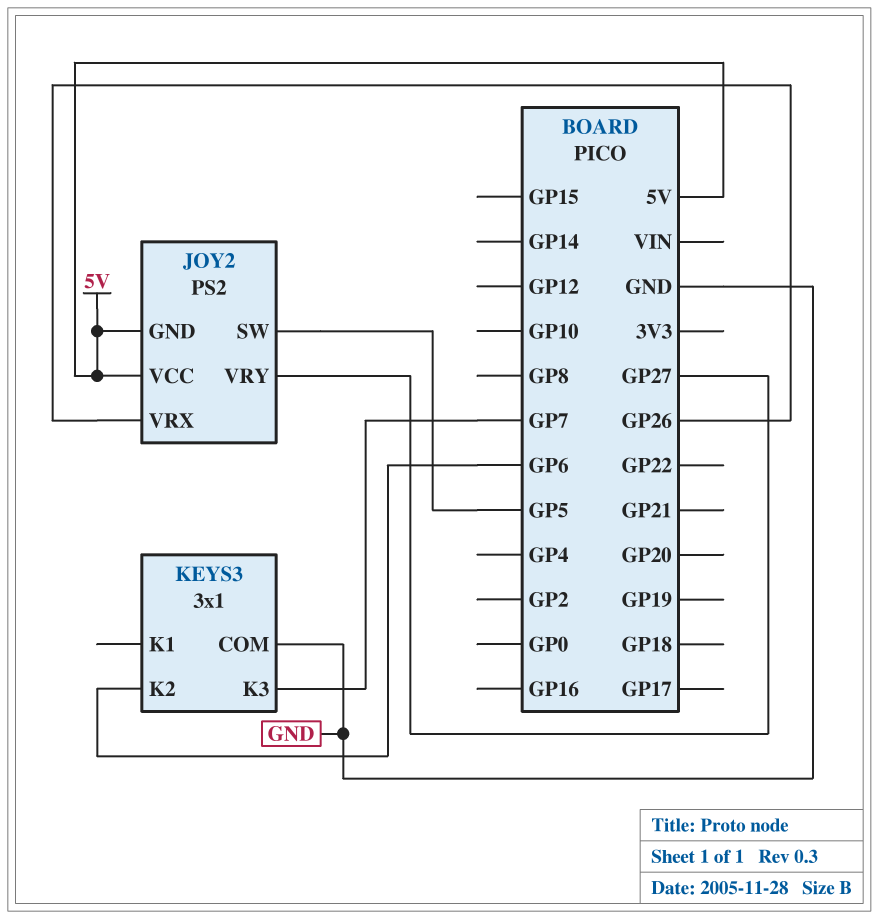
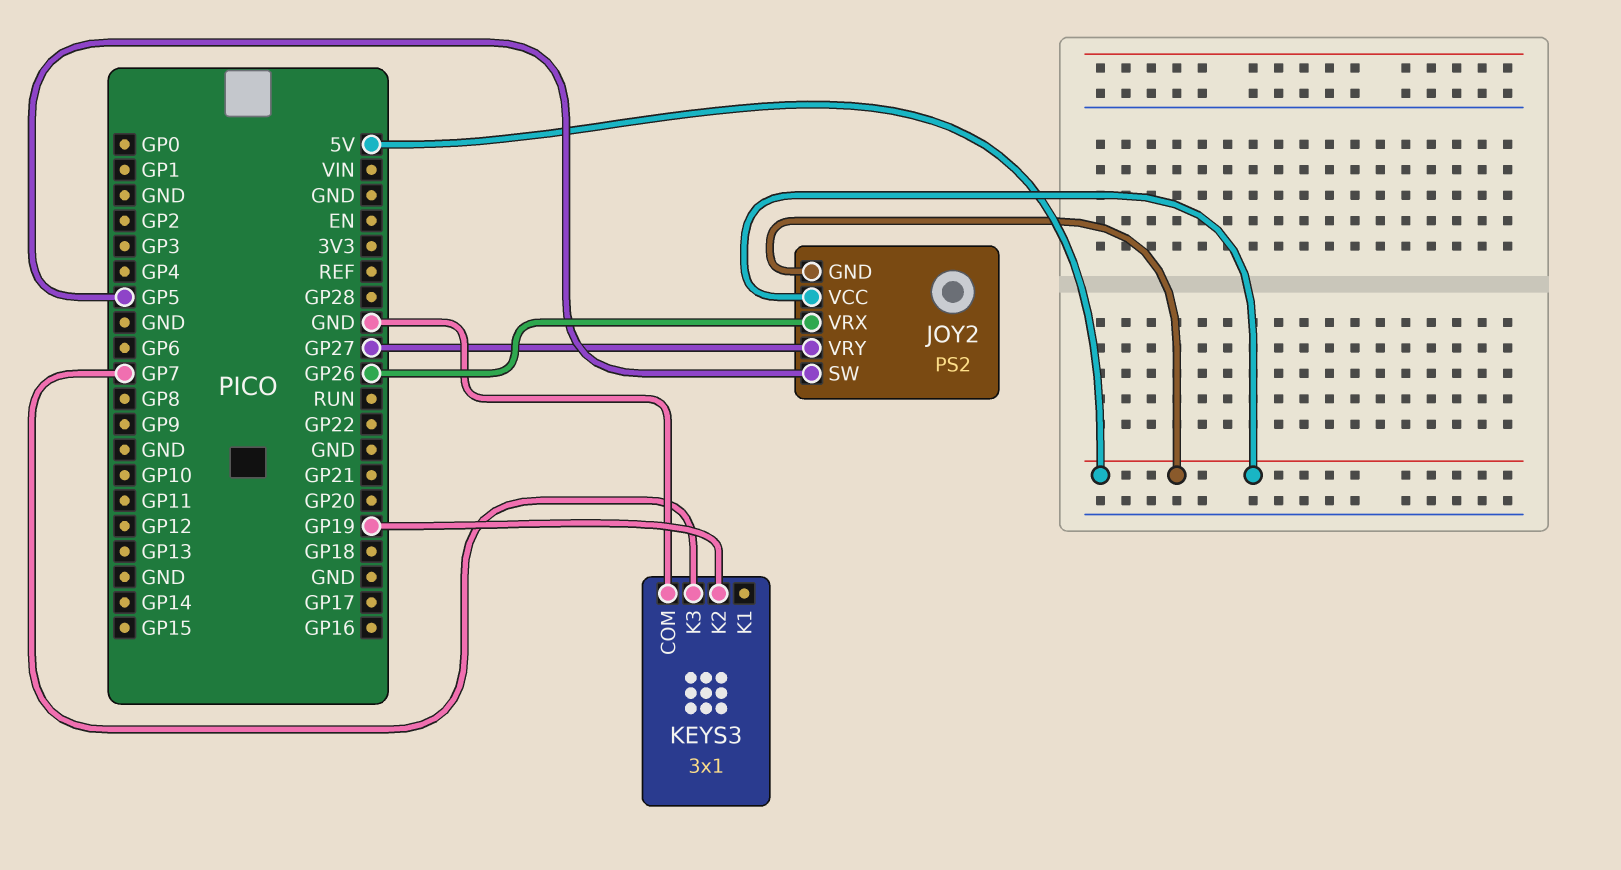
KEYS3 pin K2: GP6 -> GP19

